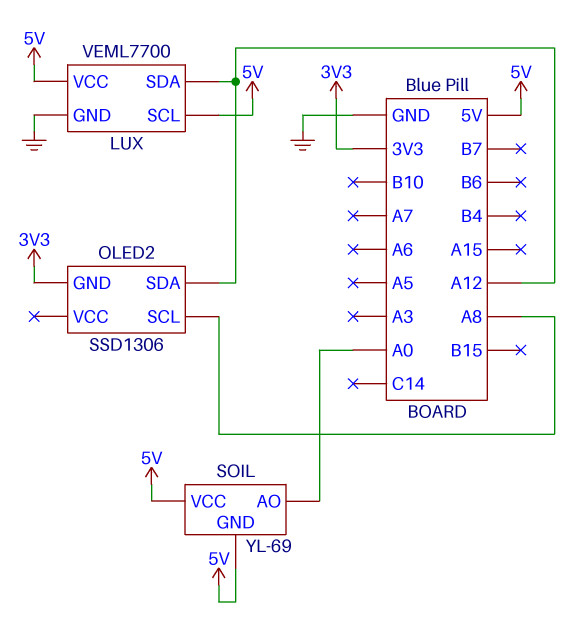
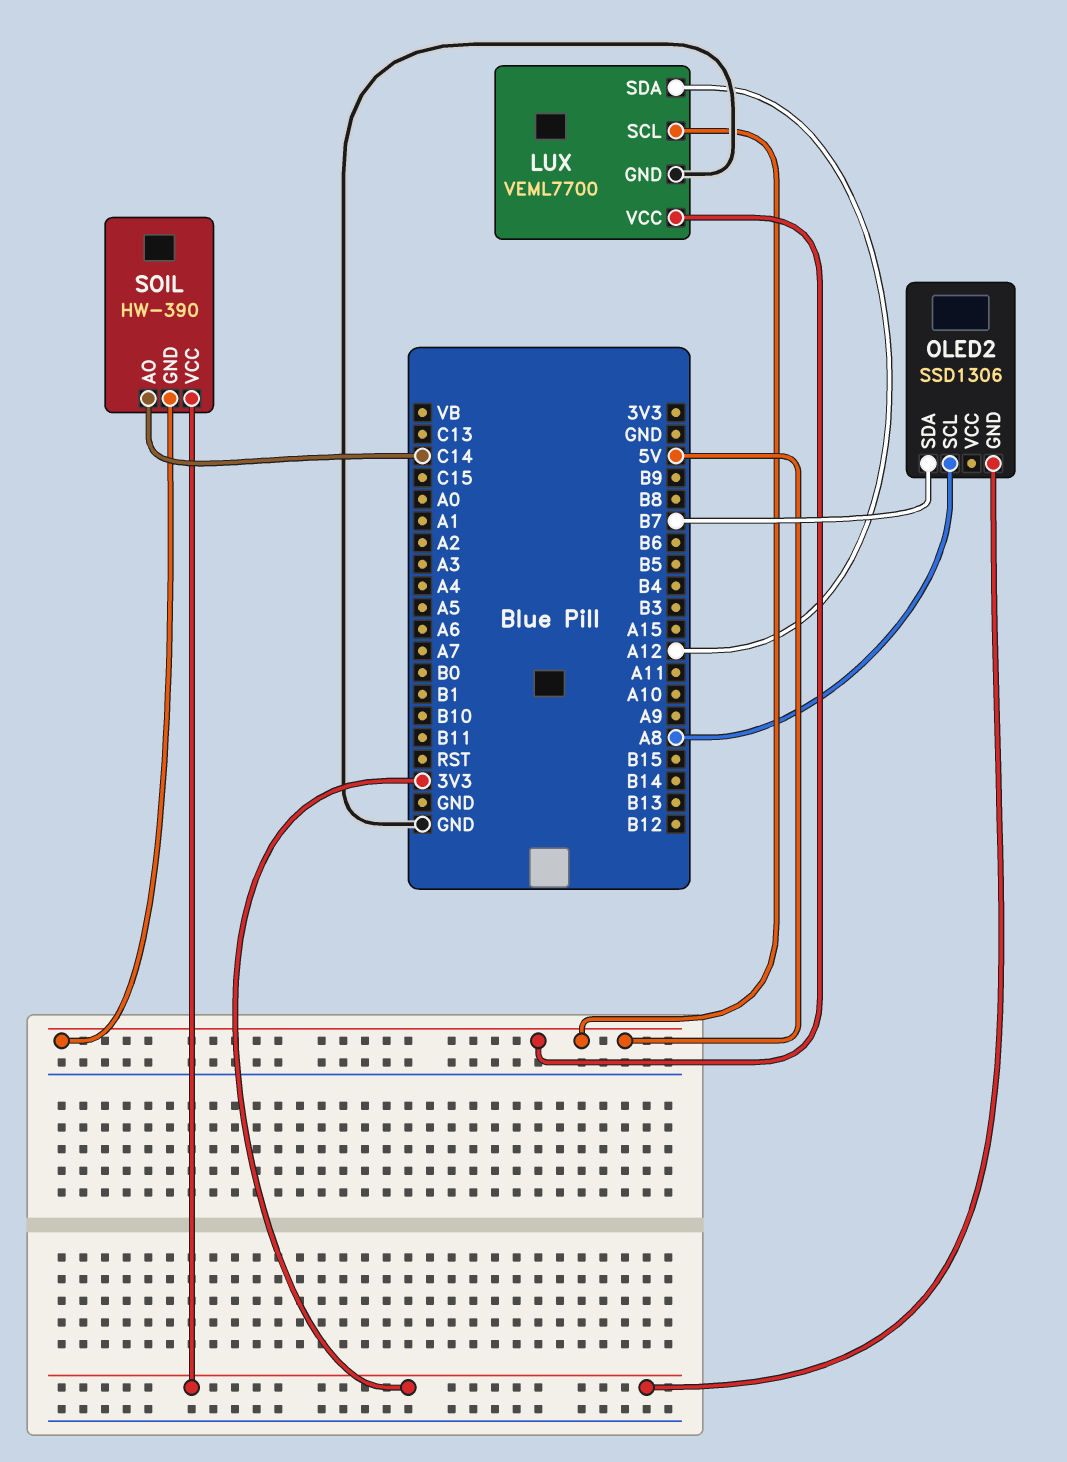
OLED2 pin SDA: A12 -> B7
SOIL: YL-69 -> HW-390
SOIL pin AO: A0 -> C14
SOIL pin VCC: 5V -> 3V3

